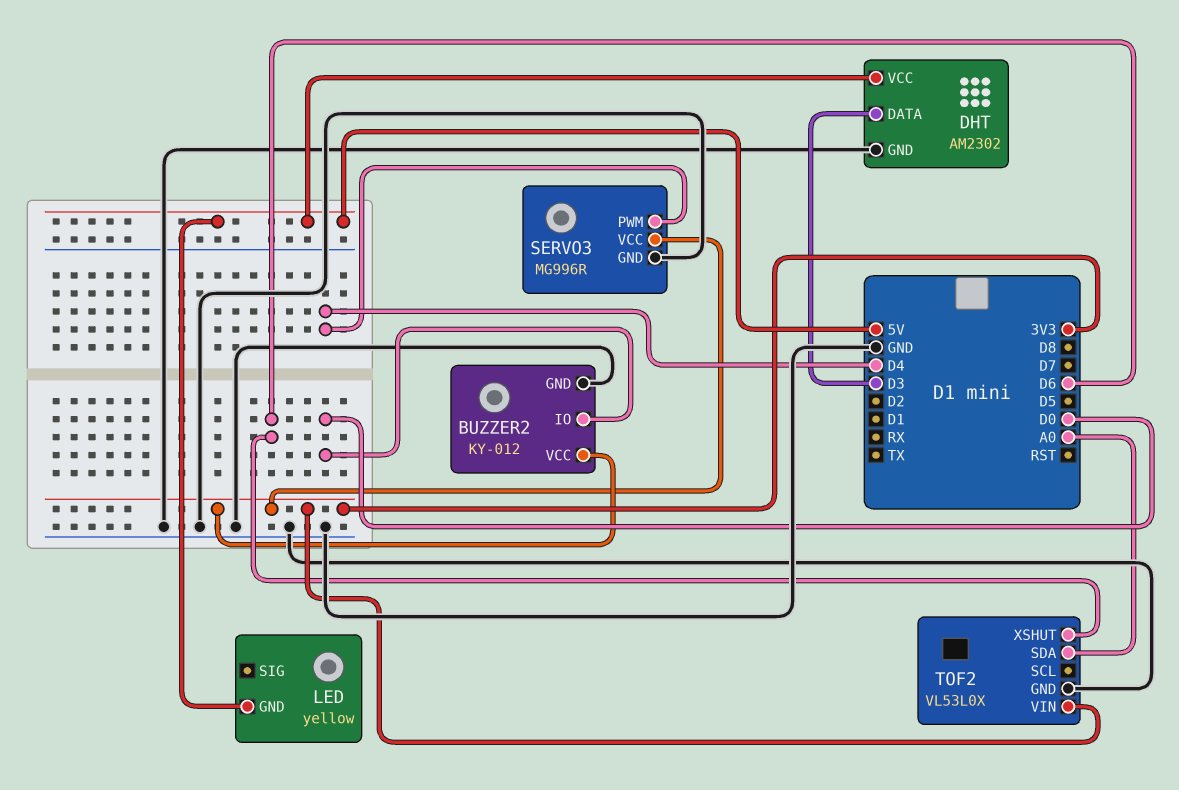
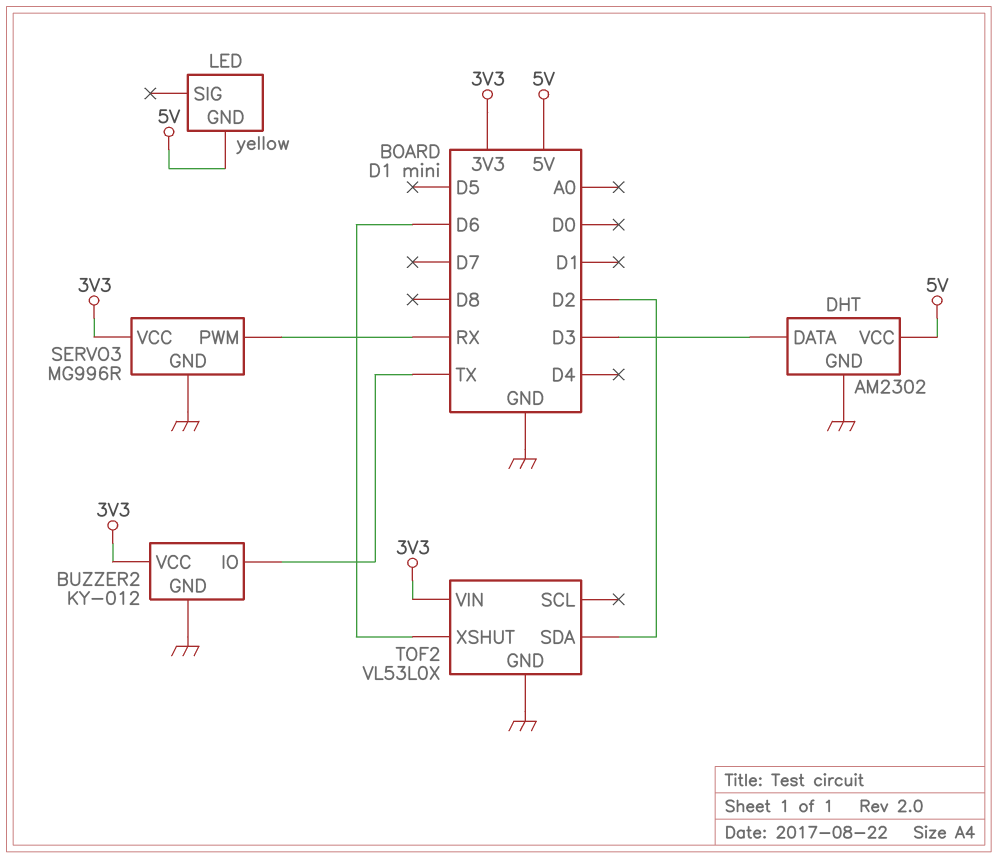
BUZZER2 pin IO: D0 -> TX
SERVO3 pin PWM: D4 -> RX
TOF2 pin SDA: A0 -> D2

